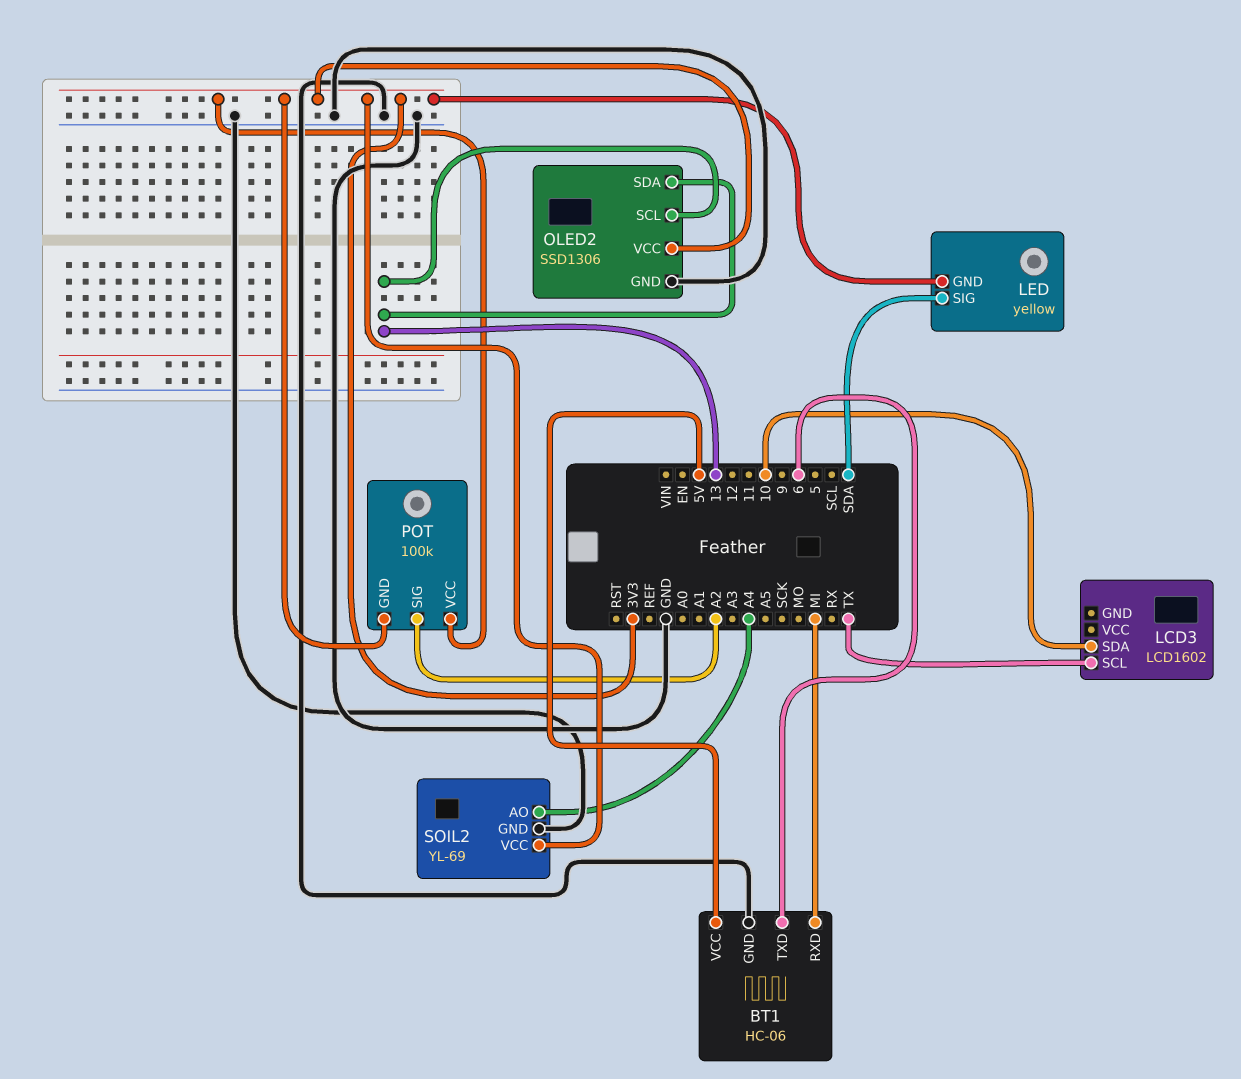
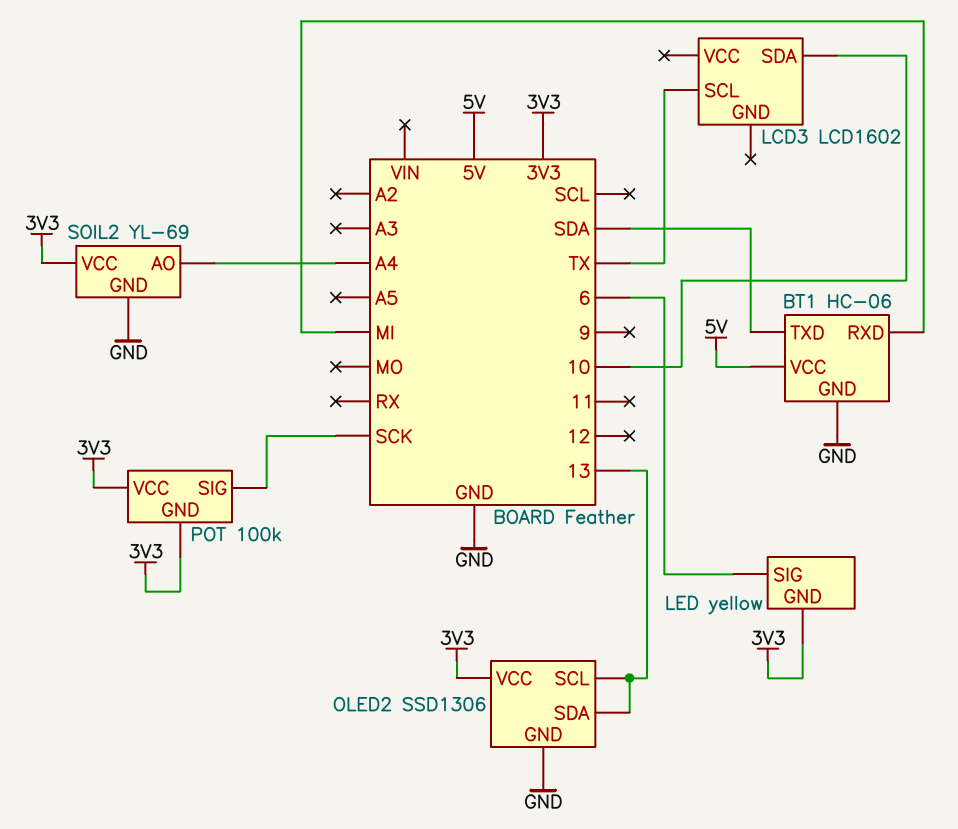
BT1 pin TXD: 6 -> SDA
LED pin SIG: SDA -> 6
POT pin SIG: A2 -> SCK

